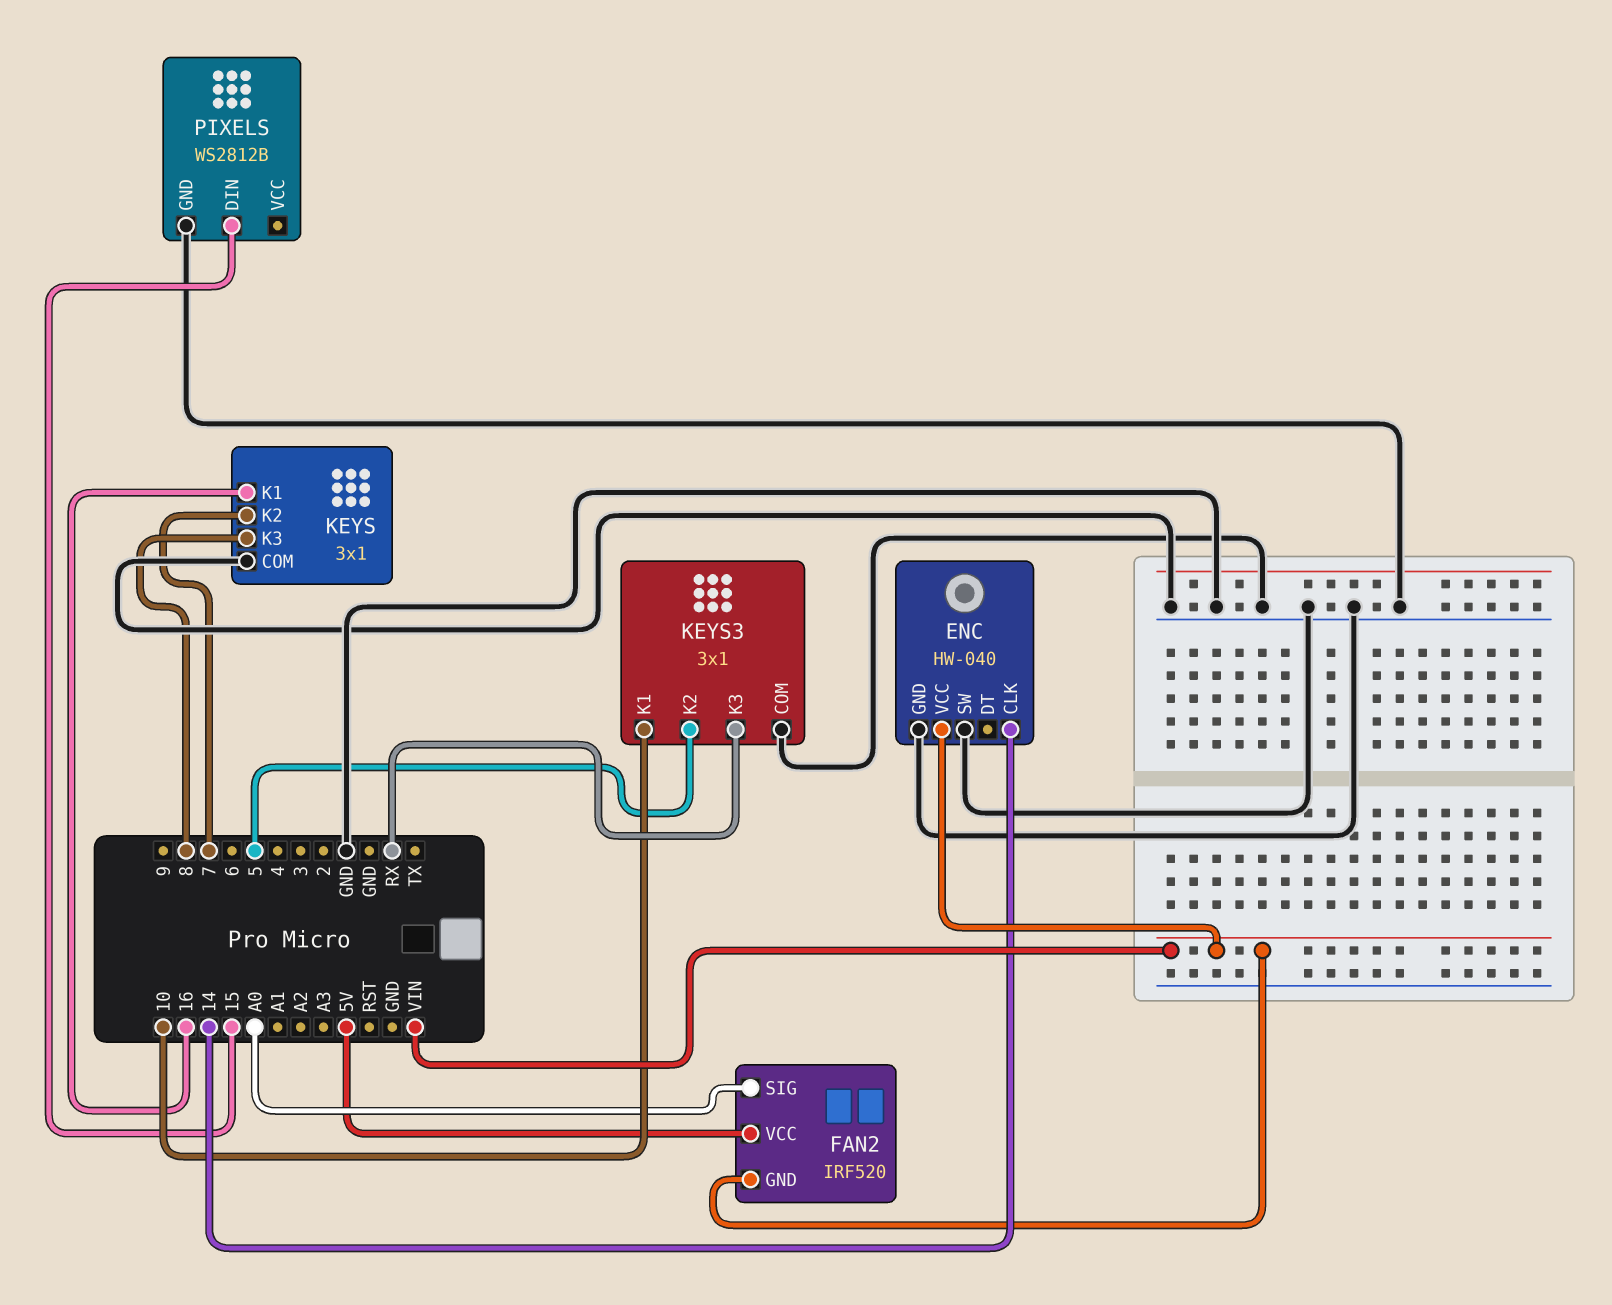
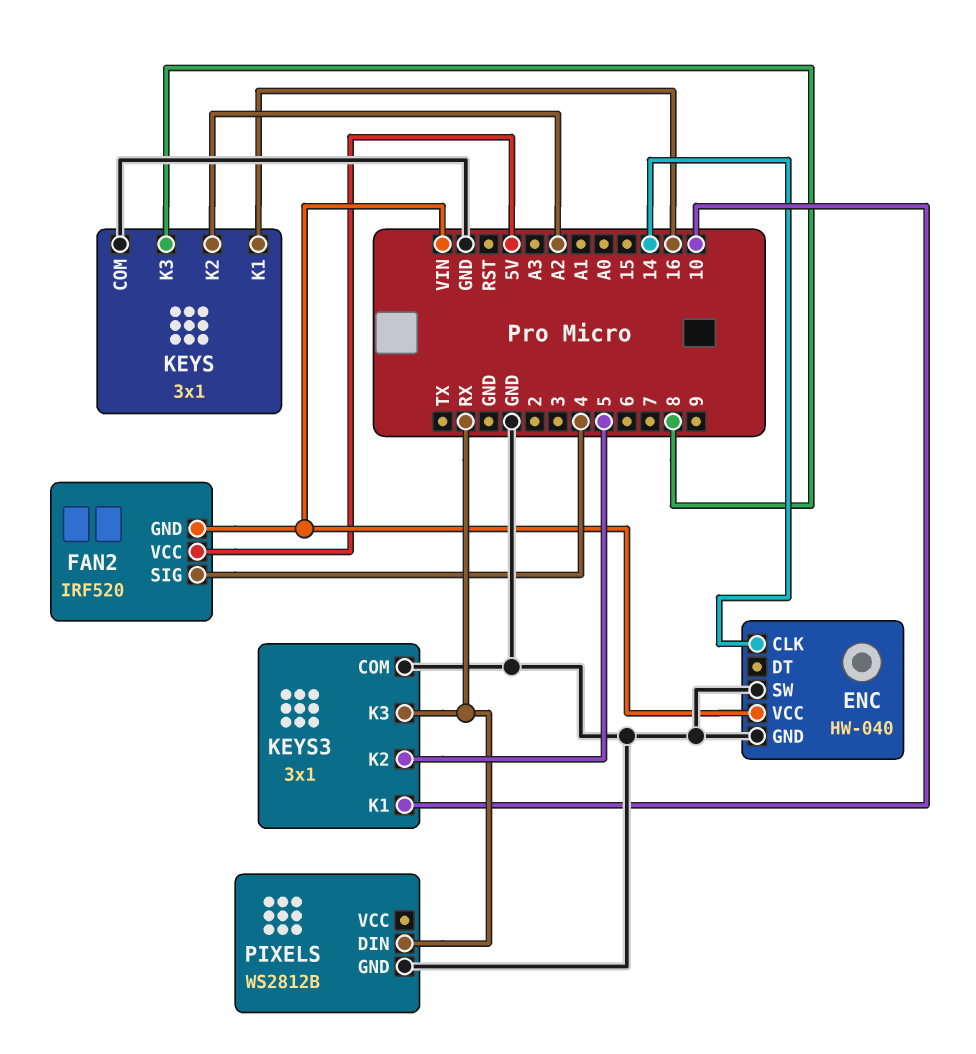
FAN2 pin SIG: A0 -> 4
KEYS pin K2: 7 -> A2
PIXELS pin DIN: 15 -> RX

